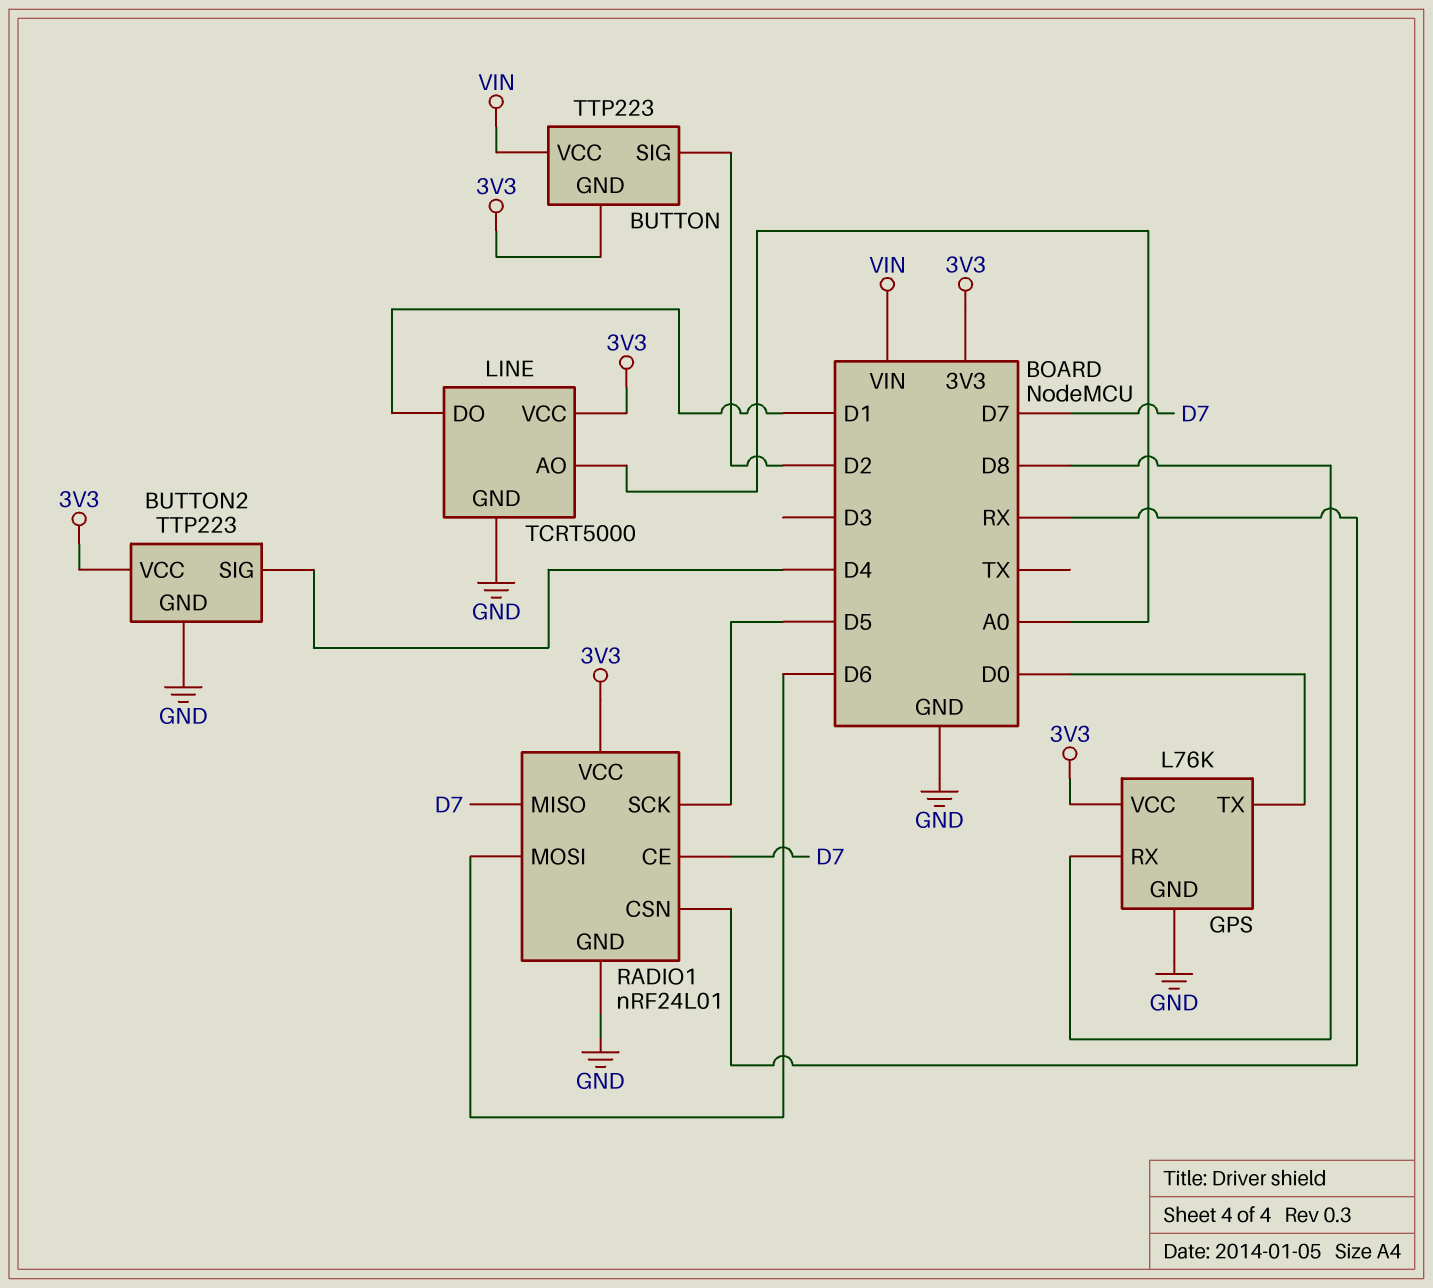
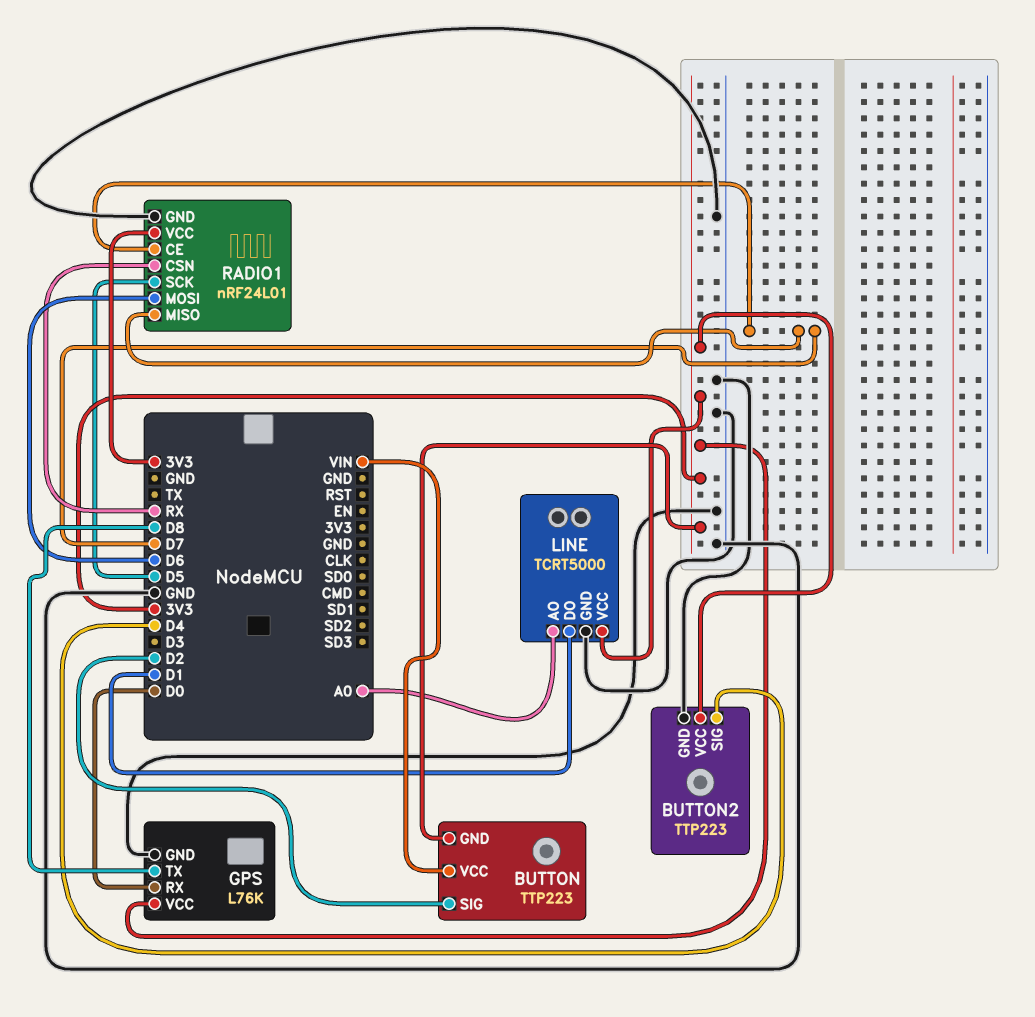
GPS pin RX: D8 -> D0
GPS pin TX: D0 -> D8

